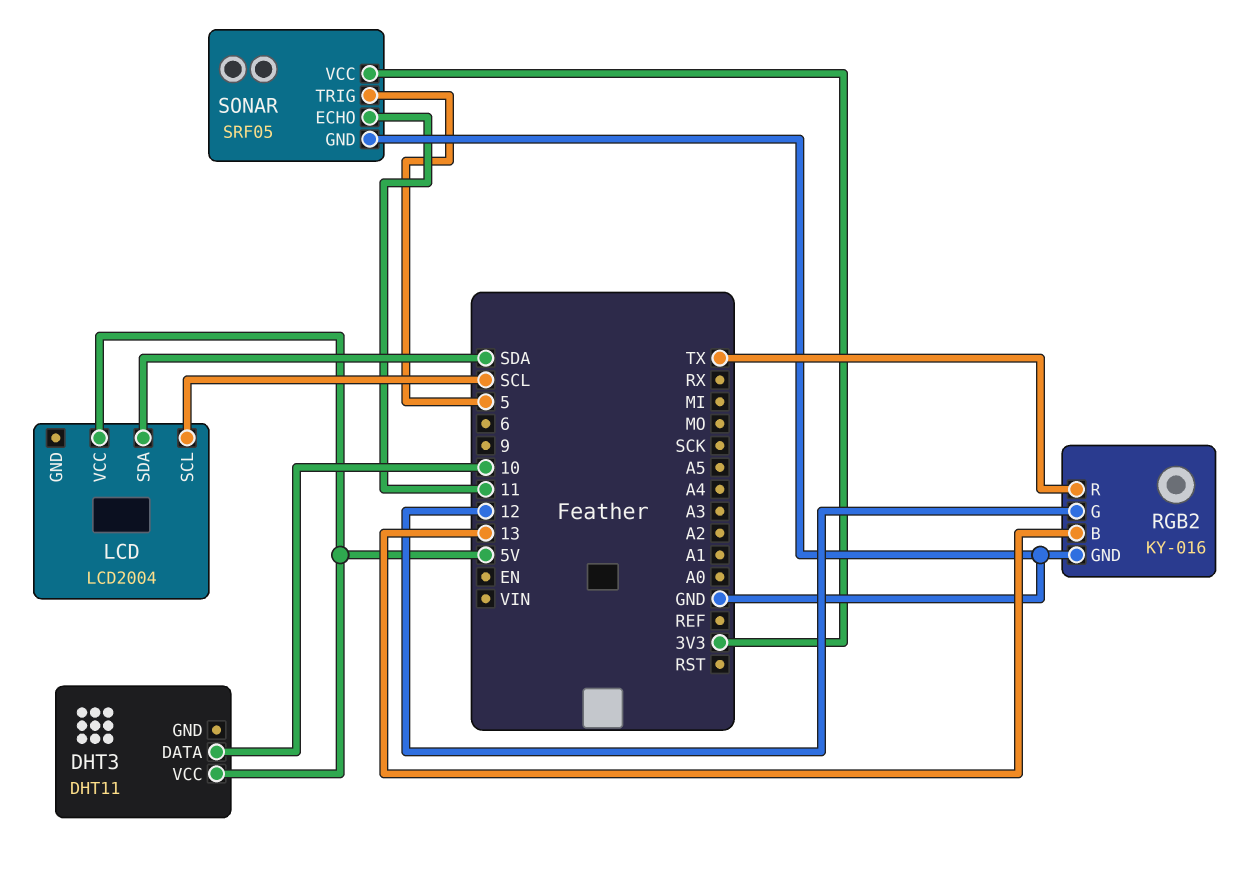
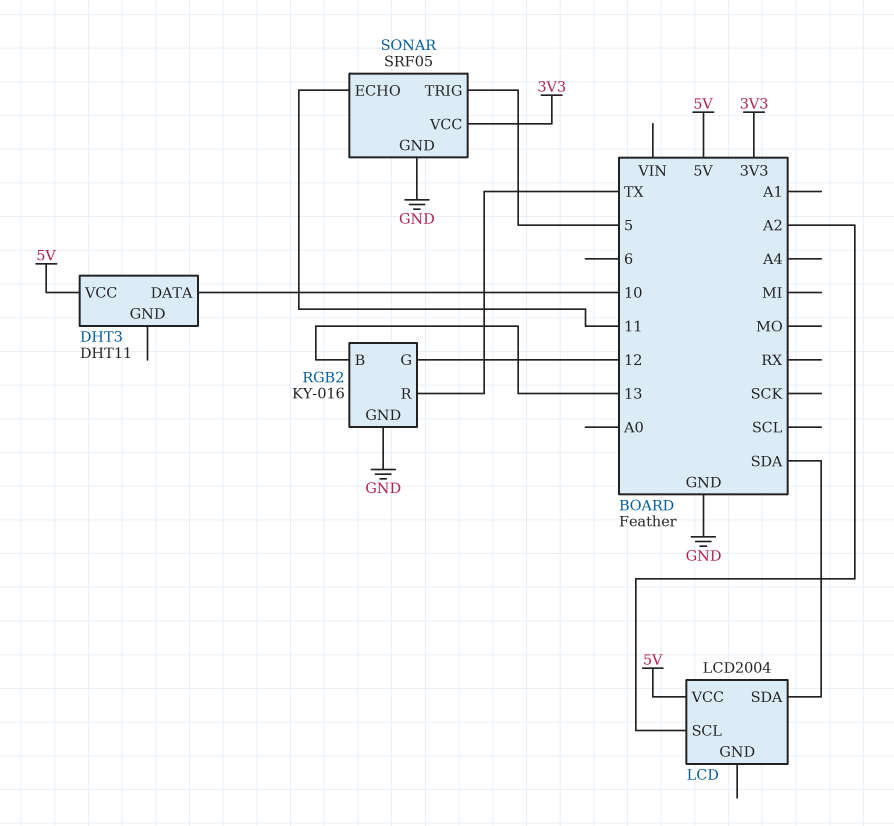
LCD pin SCL: SCL -> A2

